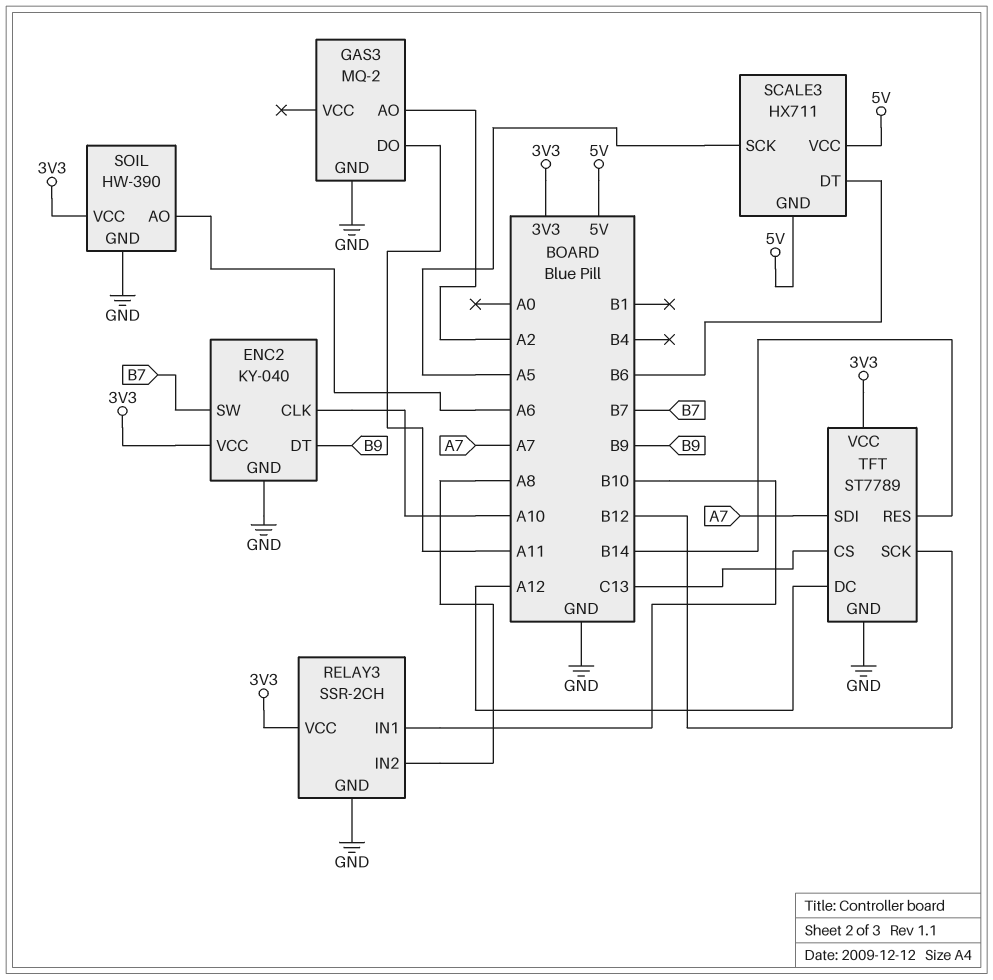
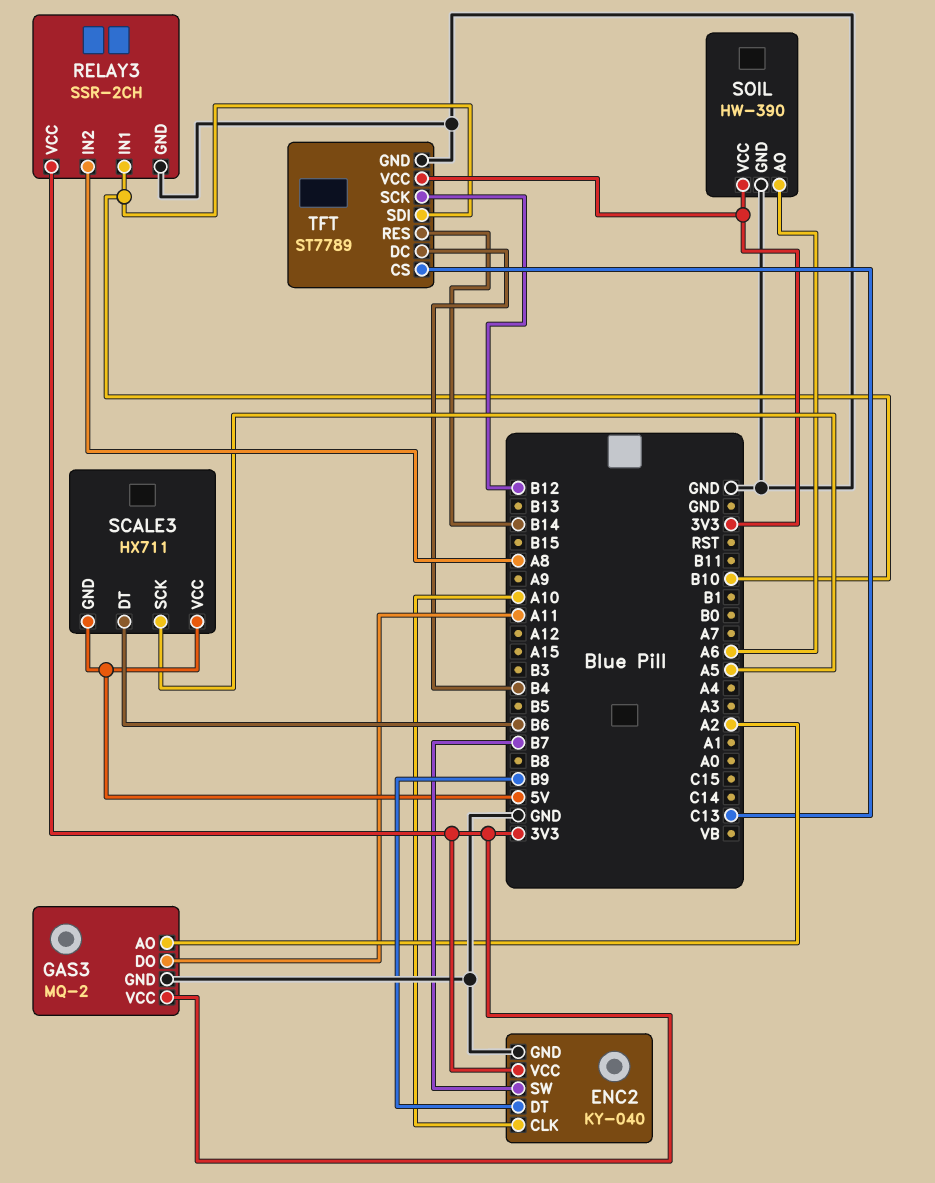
GAS3 pin VCC: none -> 3V3
TFT pin DC: A12 -> B4
TFT pin SDI: A7 -> B10

